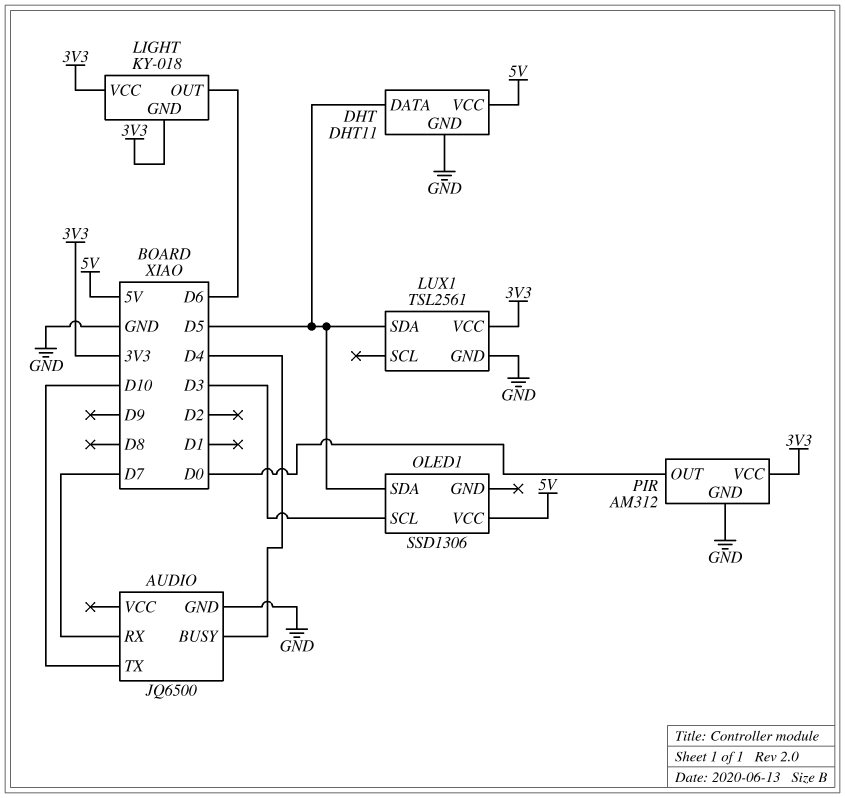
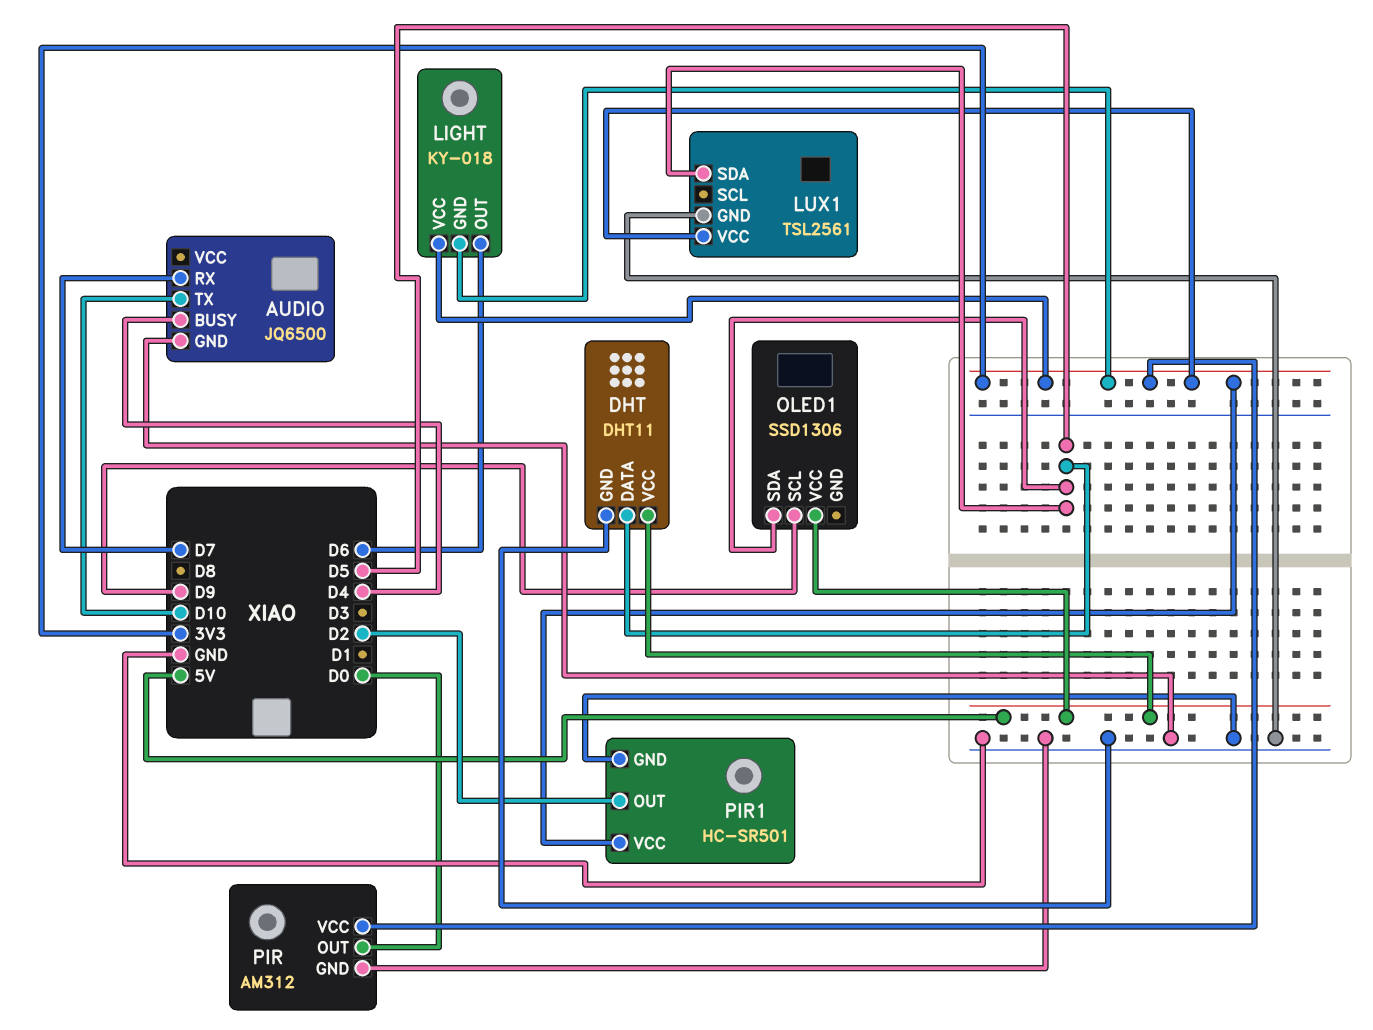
OLED1 pin SCL: D3 -> D9
PIR1: none -> HC-SR501
PIR1 pin GND: none -> GND
PIR1 pin OUT: none -> D2
PIR1 pin VCC: none -> 3V3

